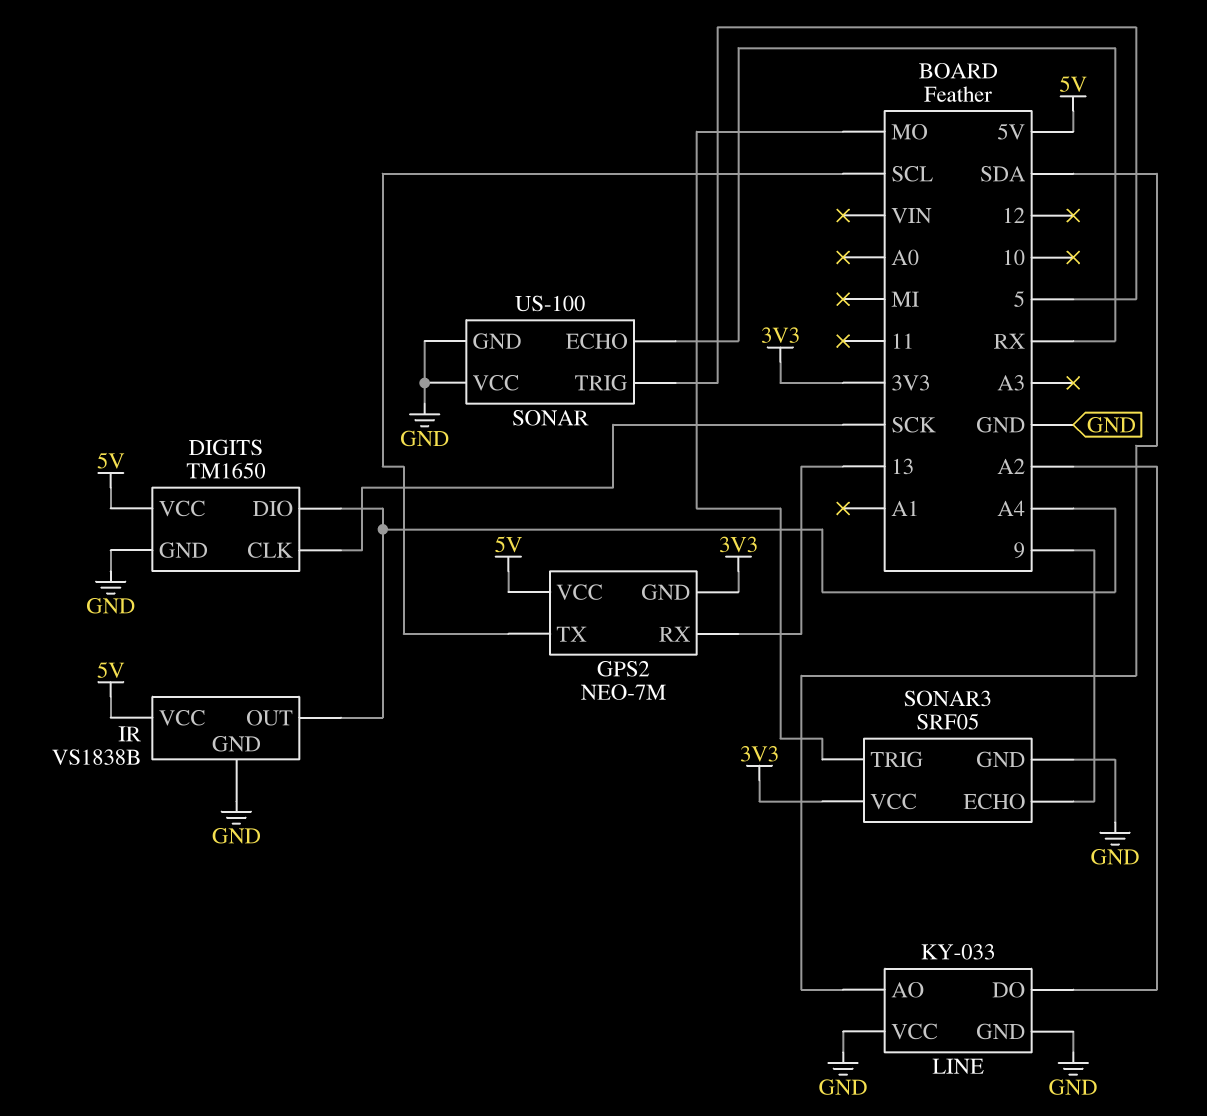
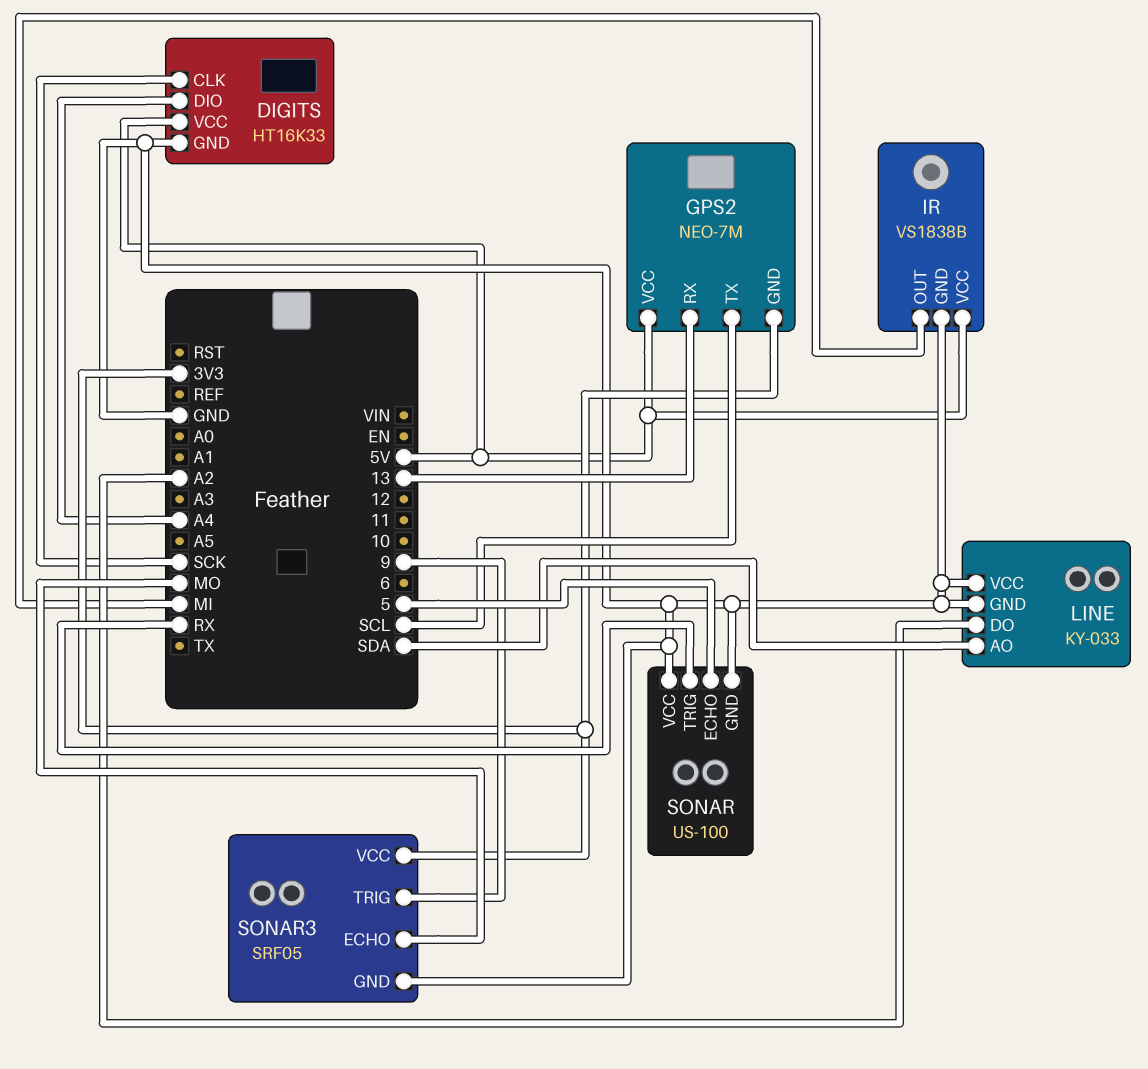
DIGITS: TM1650 -> HT16K33
IR pin OUT: A4 -> MI
SONAR pin ECHO: RX -> 5
SONAR pin TRIG: 5 -> RX
SONAR3 pin ECHO: 9 -> MO
SONAR3 pin TRIG: MO -> 9

